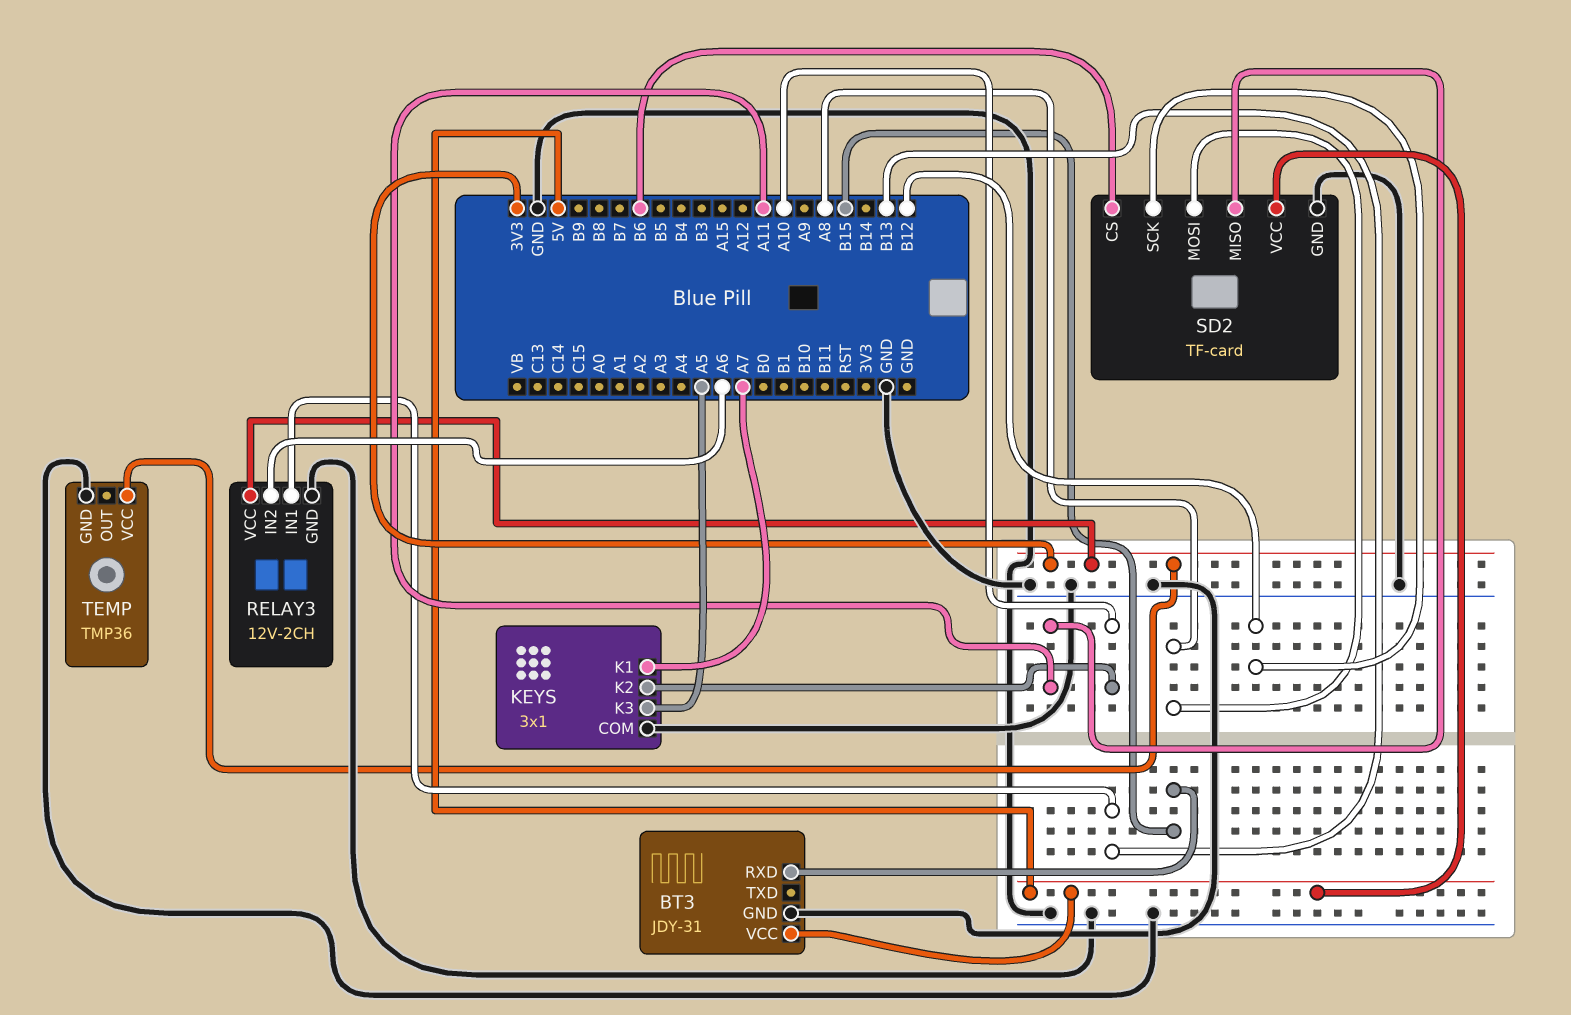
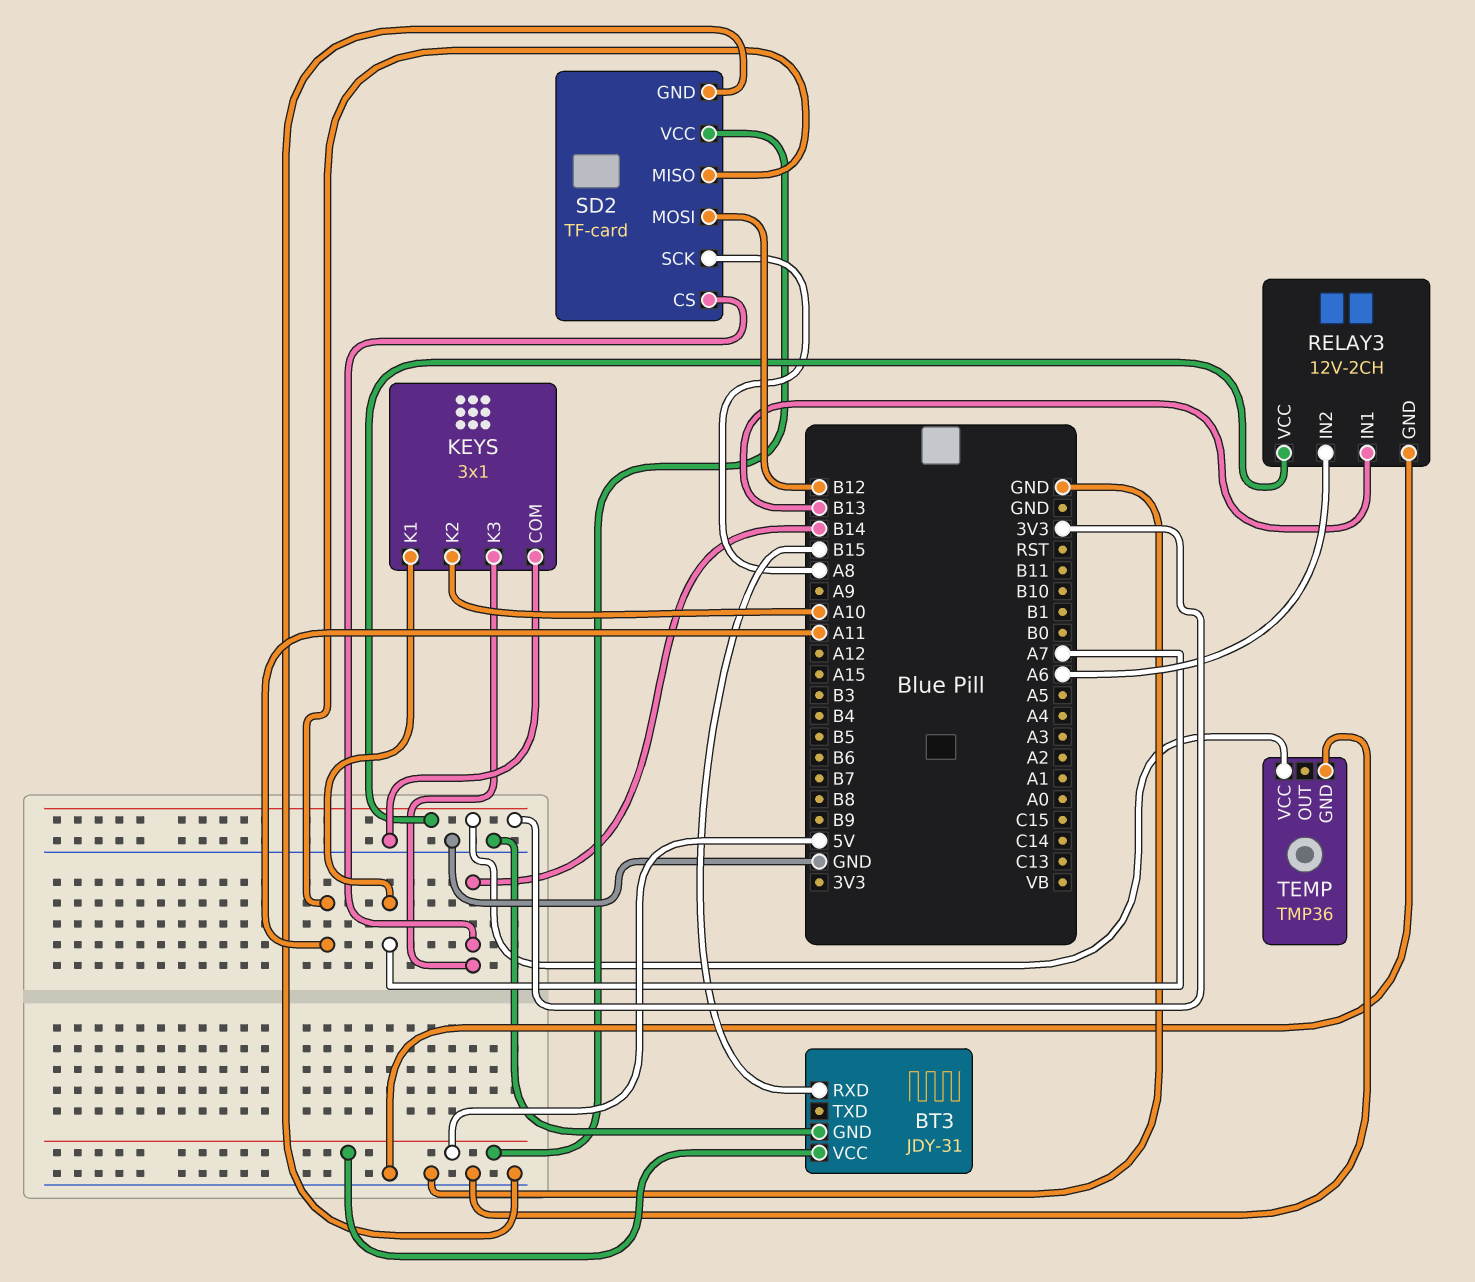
KEYS pin K3: A5 -> B14
SD2 pin CS: B6 -> B14
SD2 pin MOSI: A8 -> B12
SD2 pin SCK: B12 -> A8

